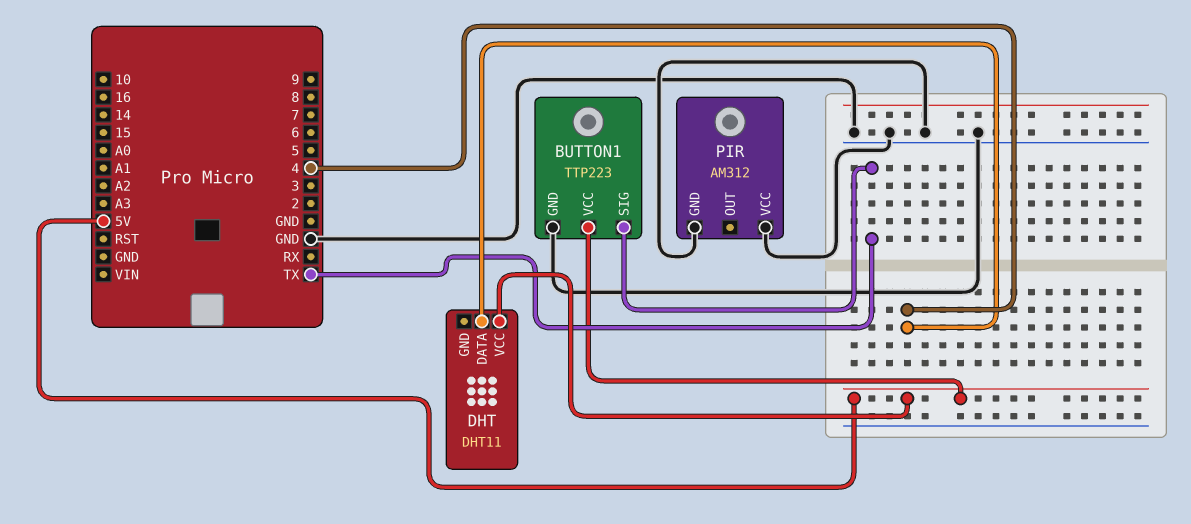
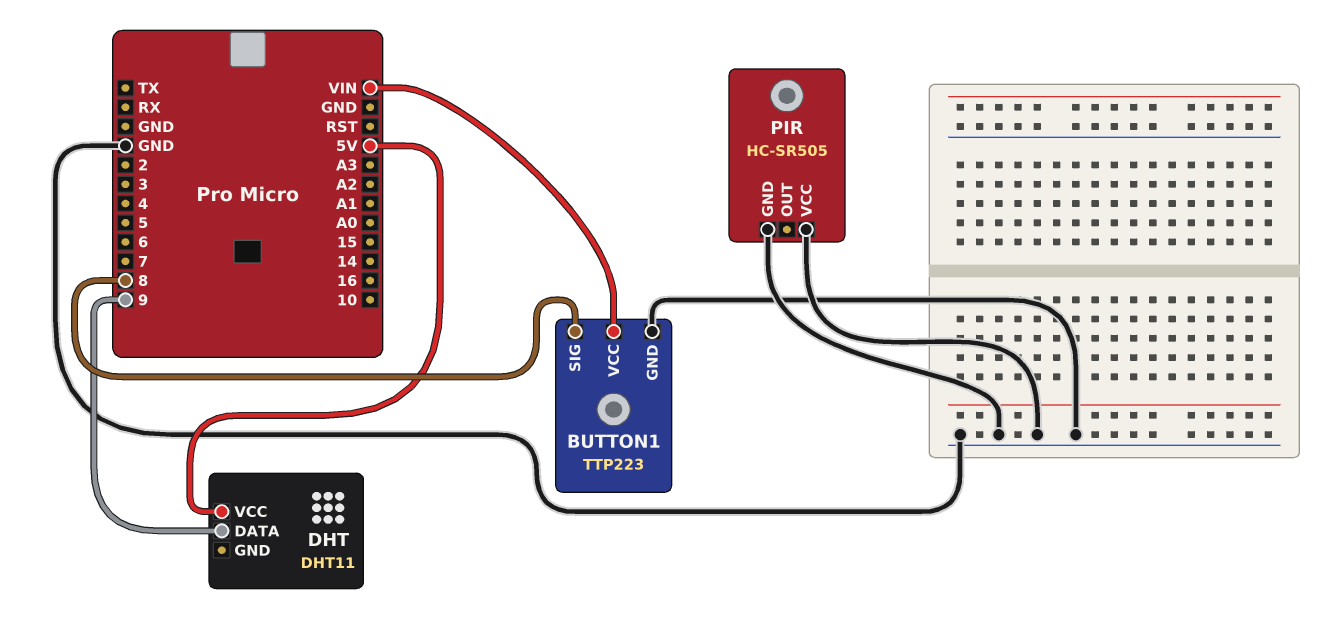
BUTTON1 pin SIG: TX -> 8
BUTTON1 pin VCC: 5V -> VIN
DHT pin DATA: 4 -> 9
PIR: AM312 -> HC-SR505

